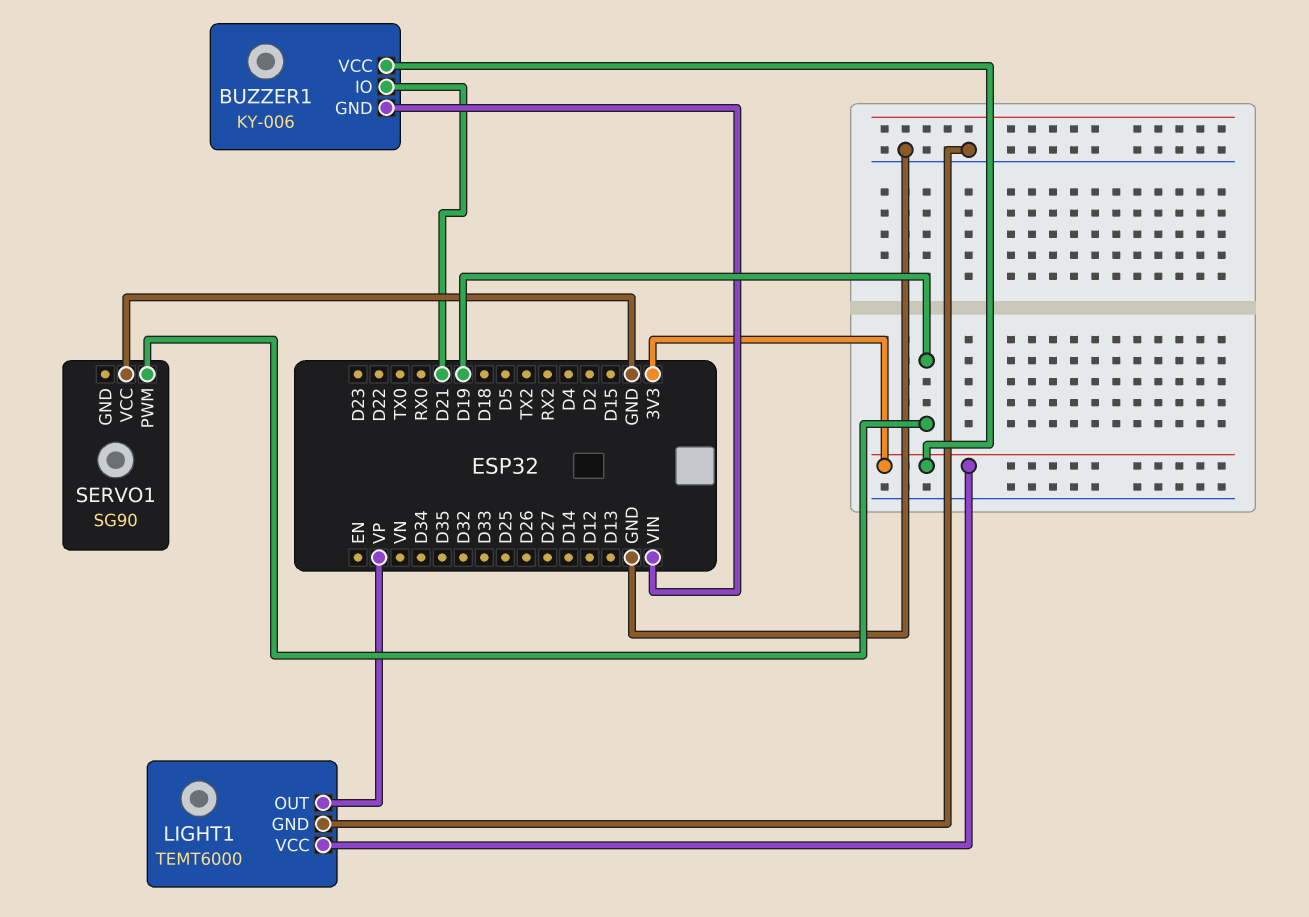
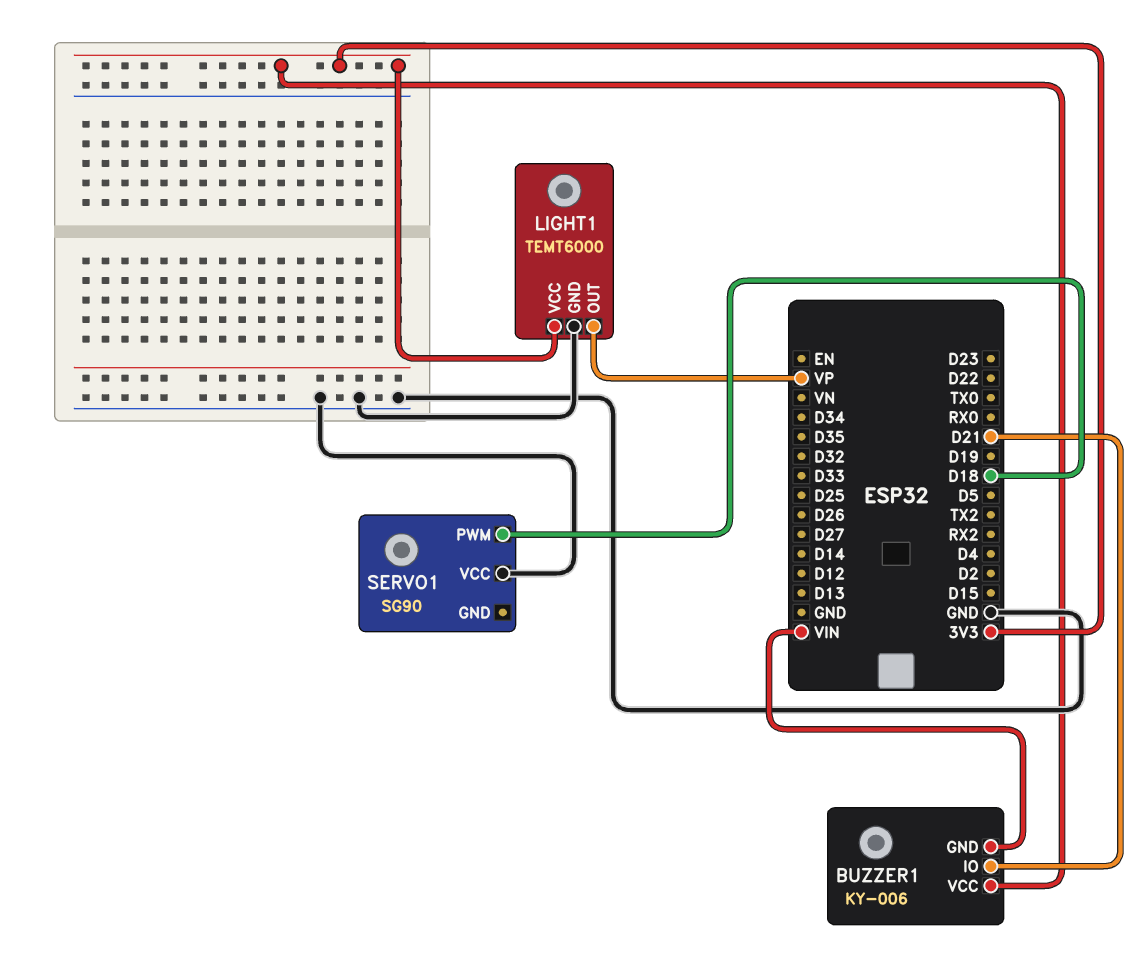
SERVO1 pin PWM: D19 -> D18

